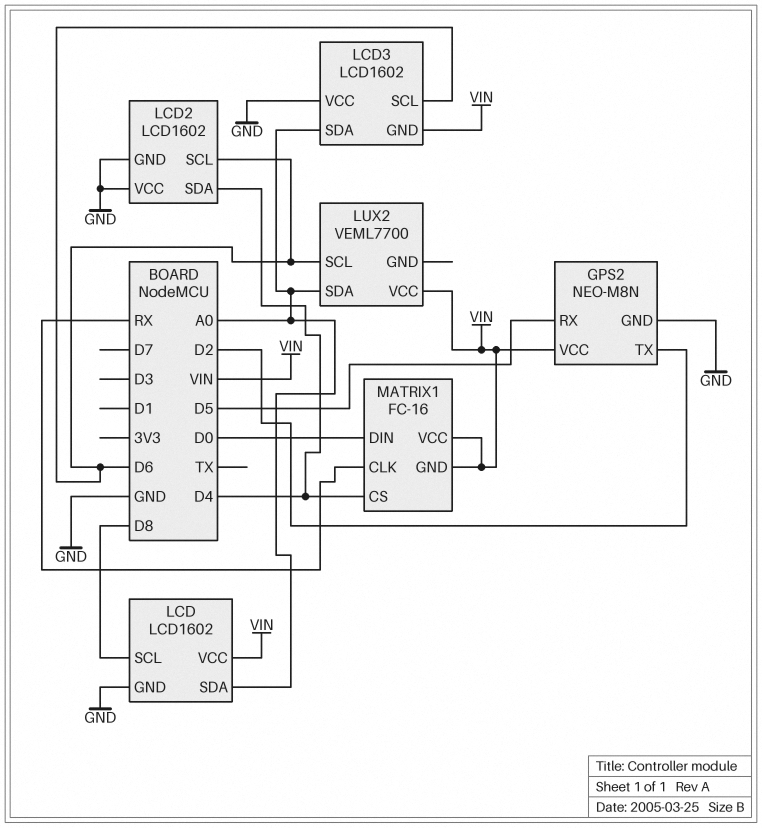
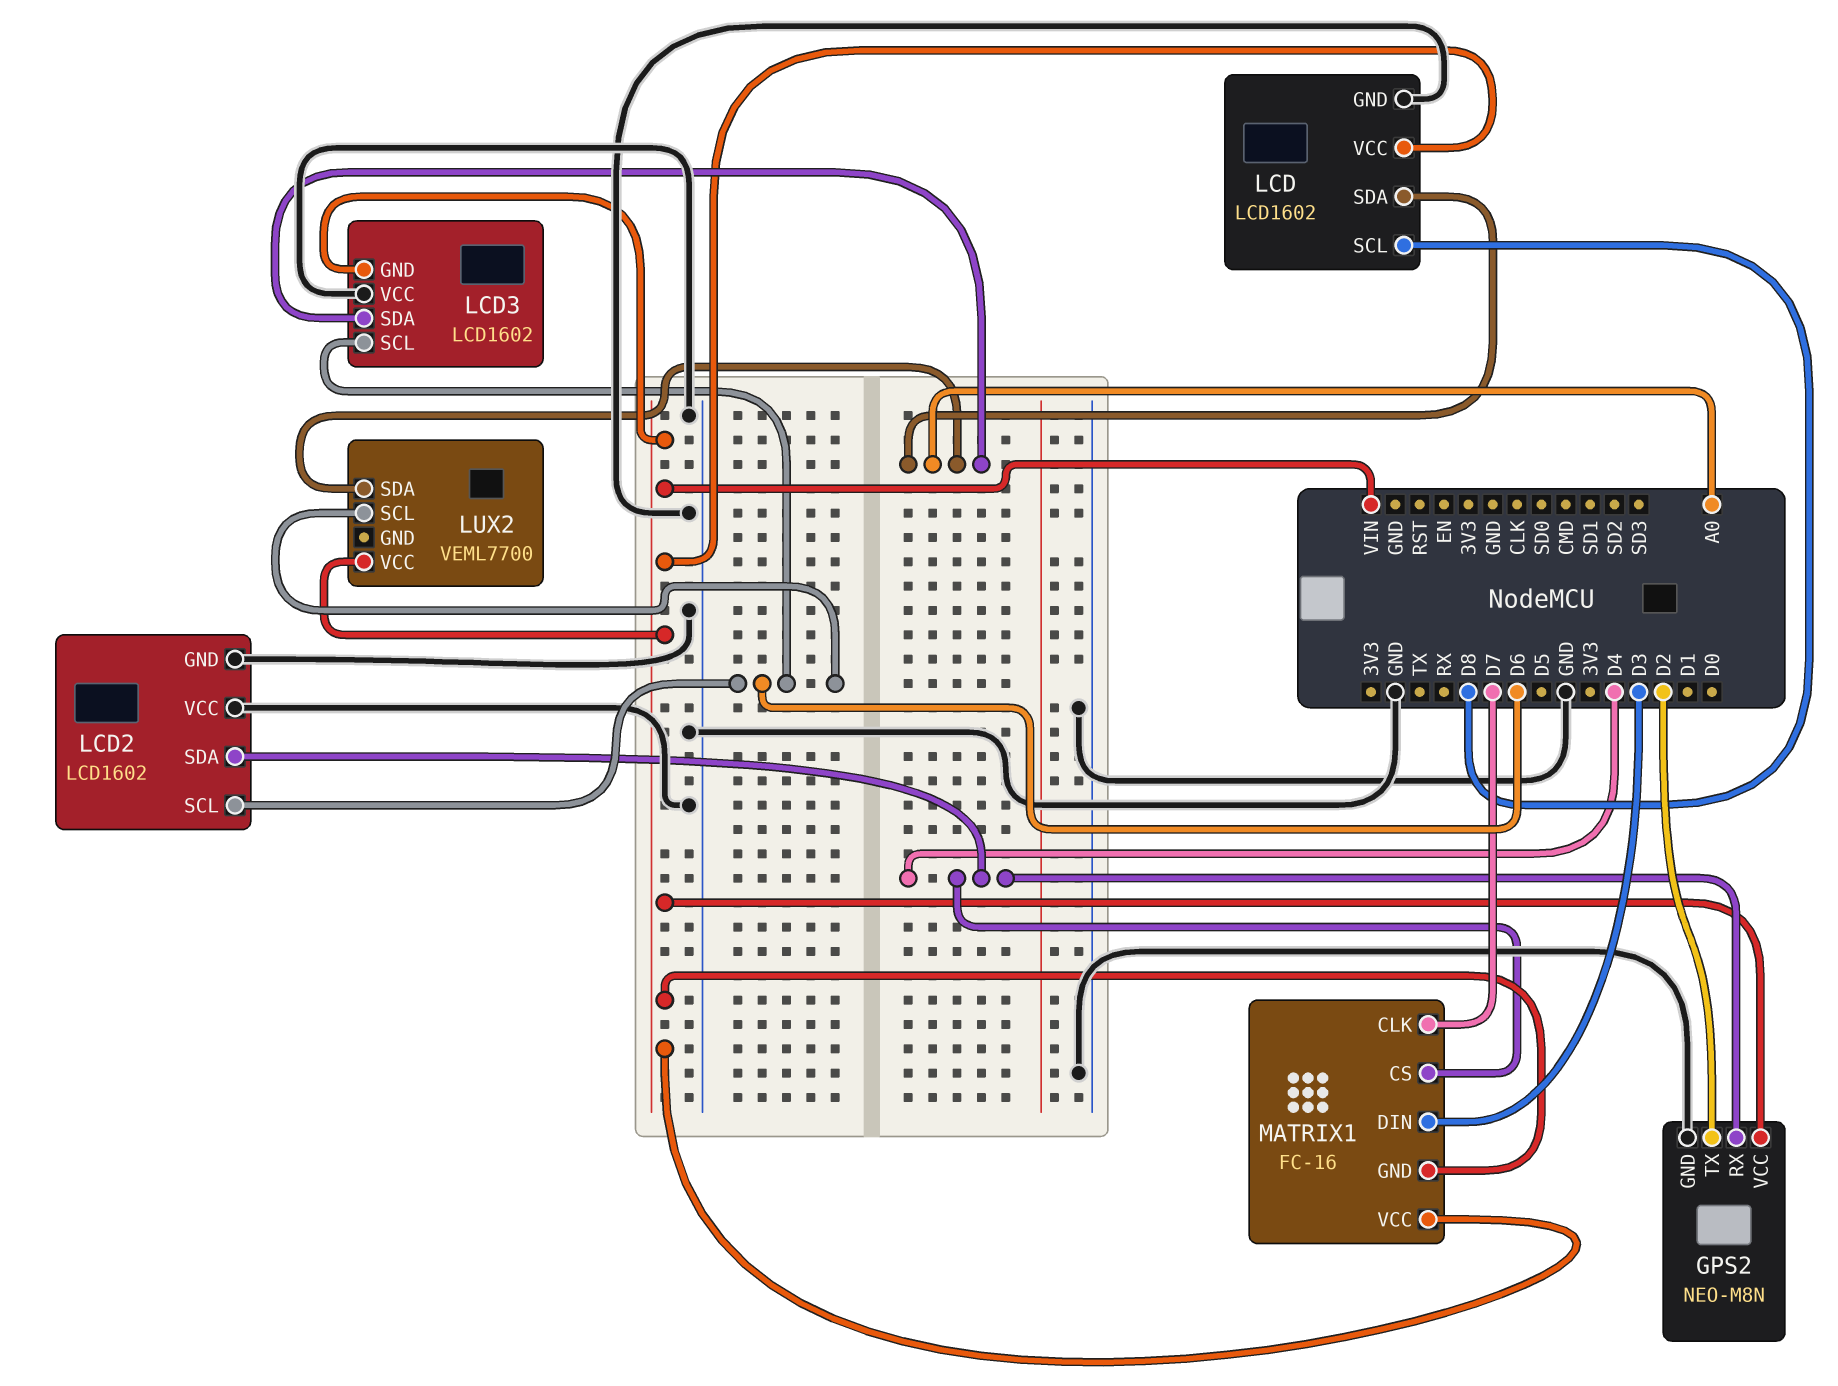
GPS2 pin RX: D5 -> D4
MATRIX1 pin CLK: RX -> D7
MATRIX1 pin DIN: D0 -> D3

